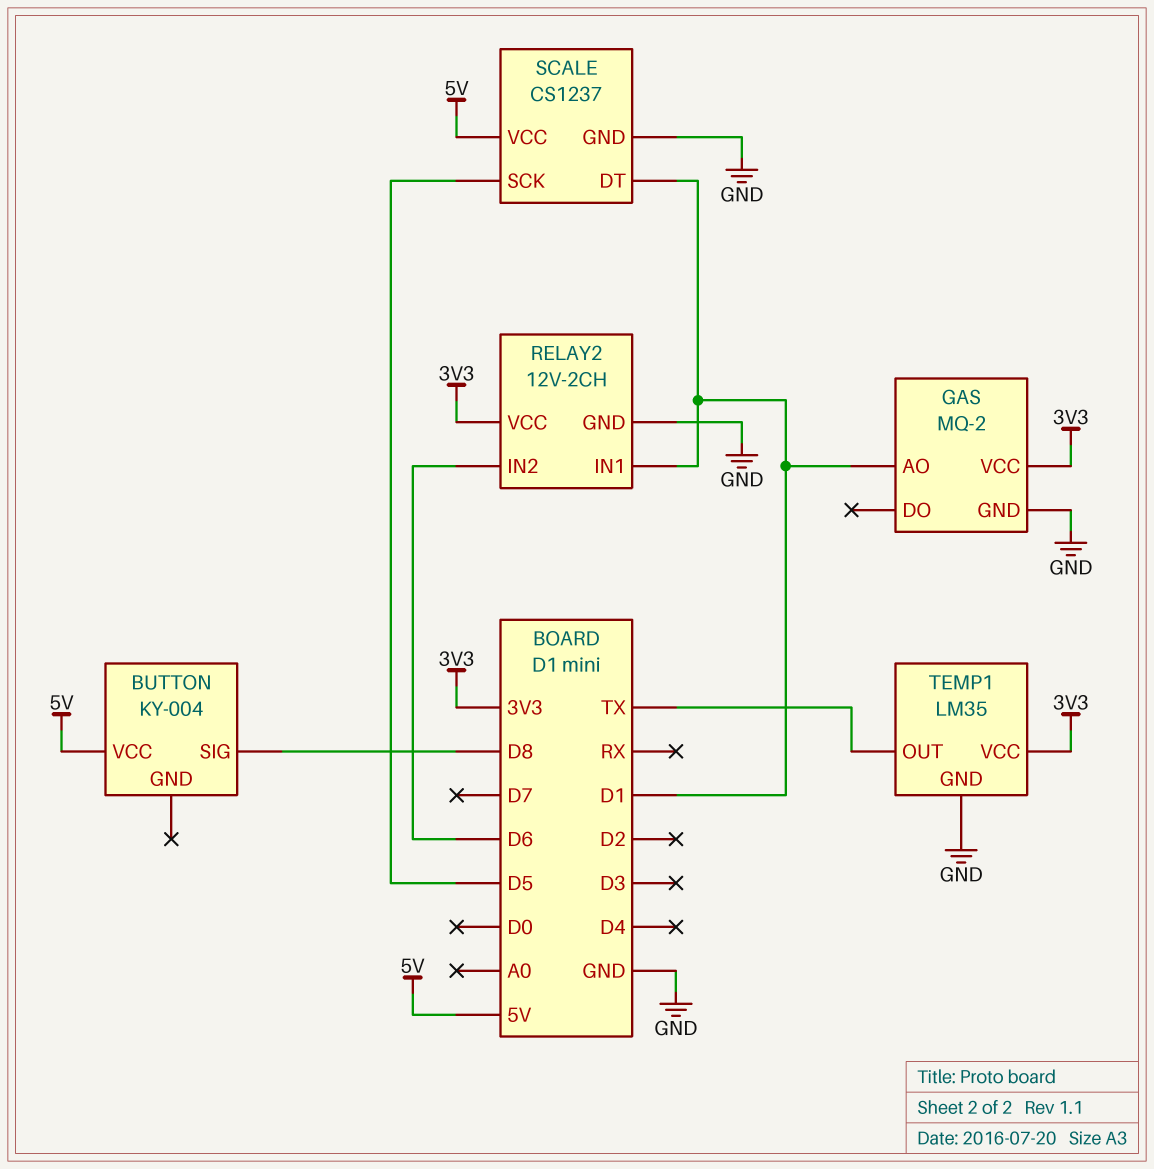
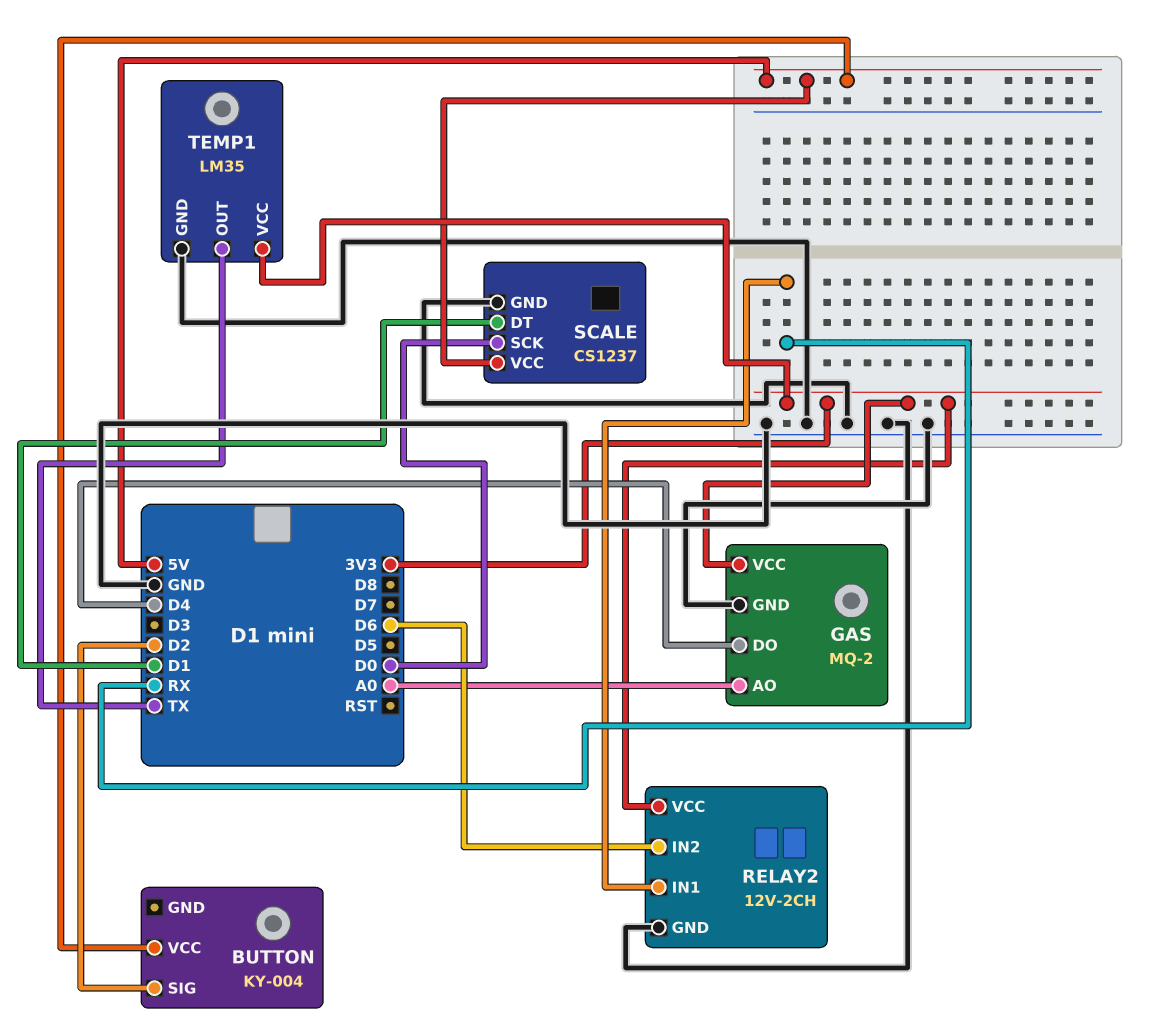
BUTTON pin SIG: D8 -> D2
GAS pin AO: D1 -> A0
GAS pin DO: none -> D4
RELAY2 pin IN1: D1 -> RX
SCALE pin SCK: D5 -> D0

